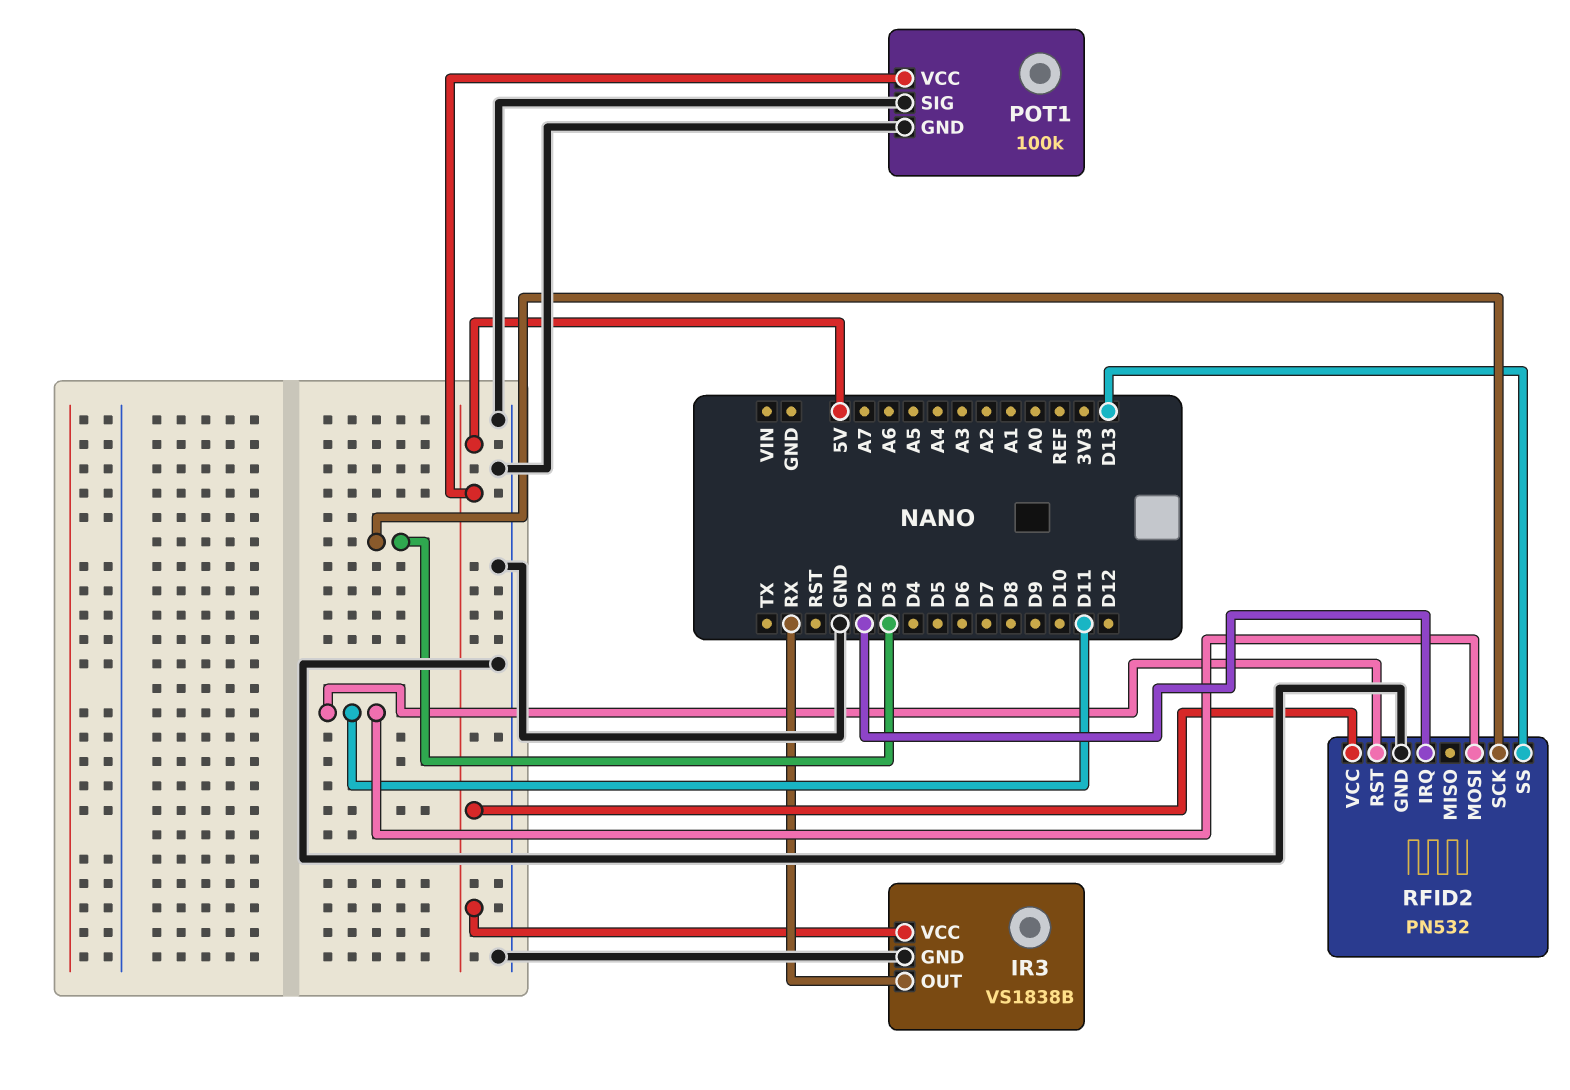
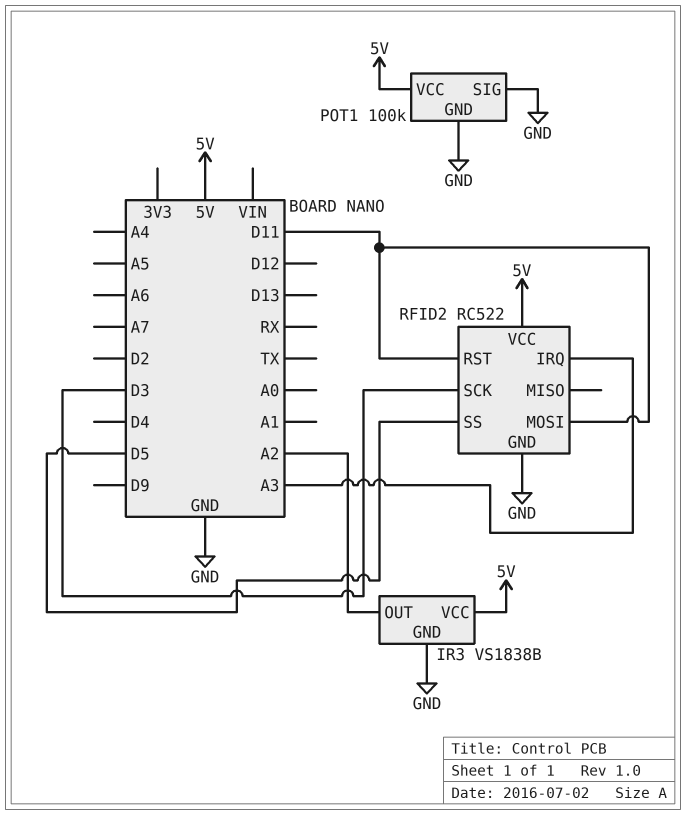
IR3 pin OUT: RX -> A2
RFID2: PN532 -> RC522
RFID2 pin IRQ: D2 -> A3
RFID2 pin SS: D13 -> D5

